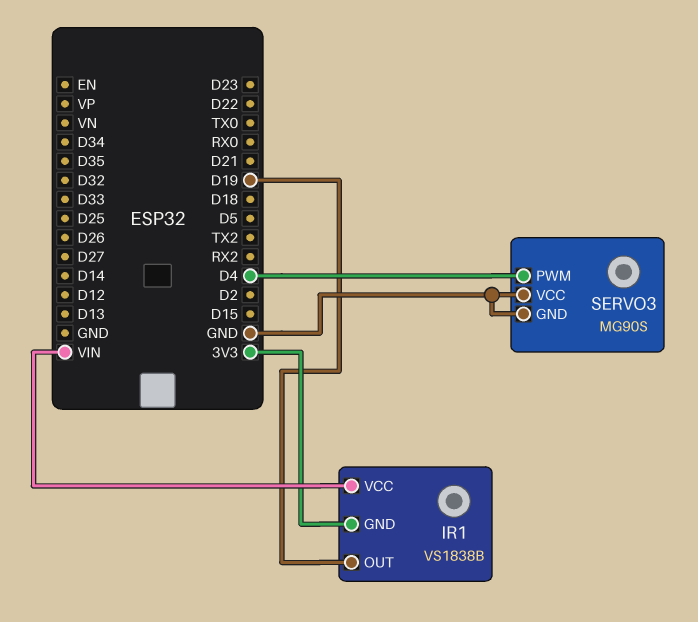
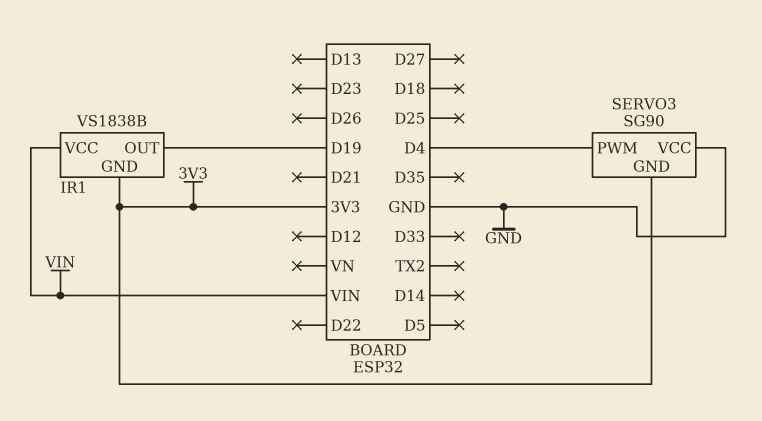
SERVO3: MG90S -> SG90
SERVO3 pin GND: GND -> 3V3

